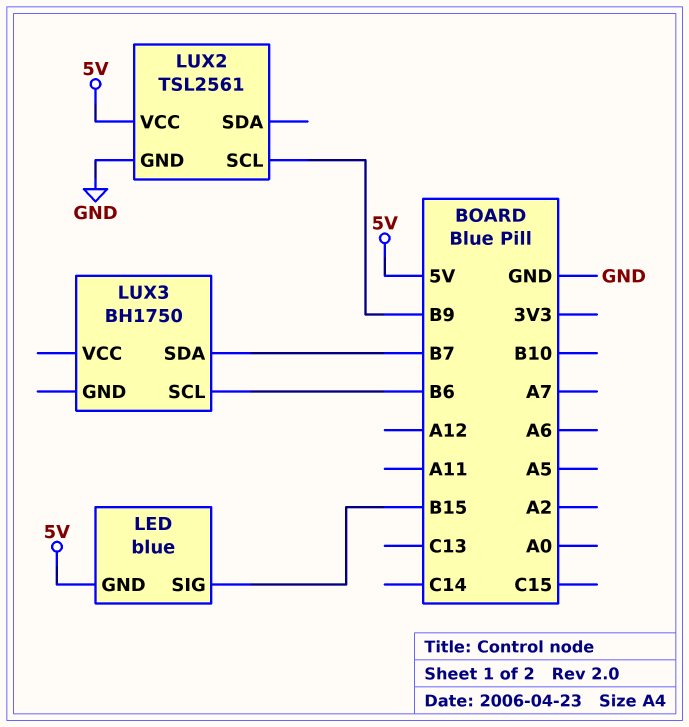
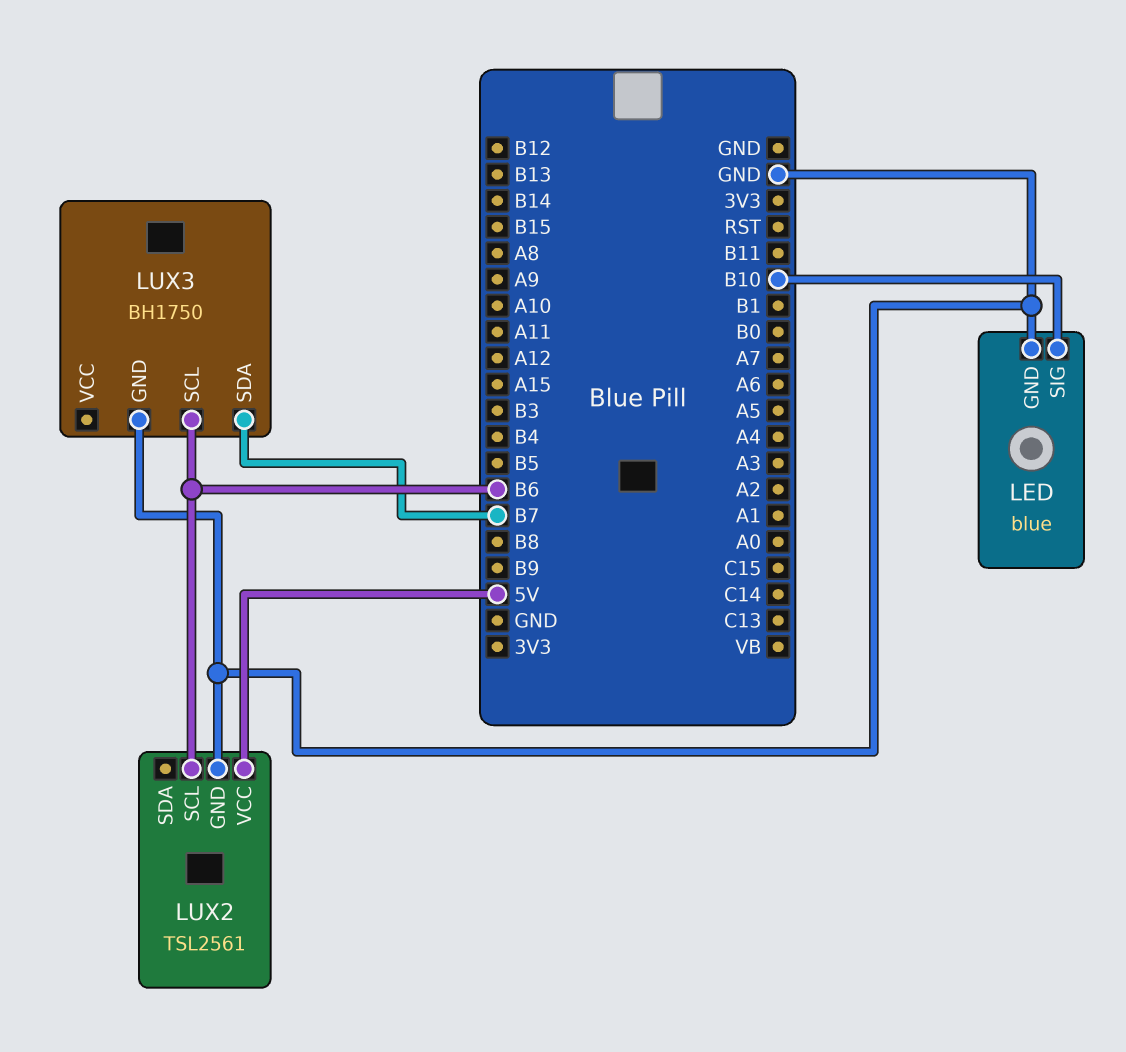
LED pin GND: 5V -> GND
LED pin SIG: B15 -> B10
LUX2 pin SCL: B9 -> B6
LUX3 pin GND: none -> GND

